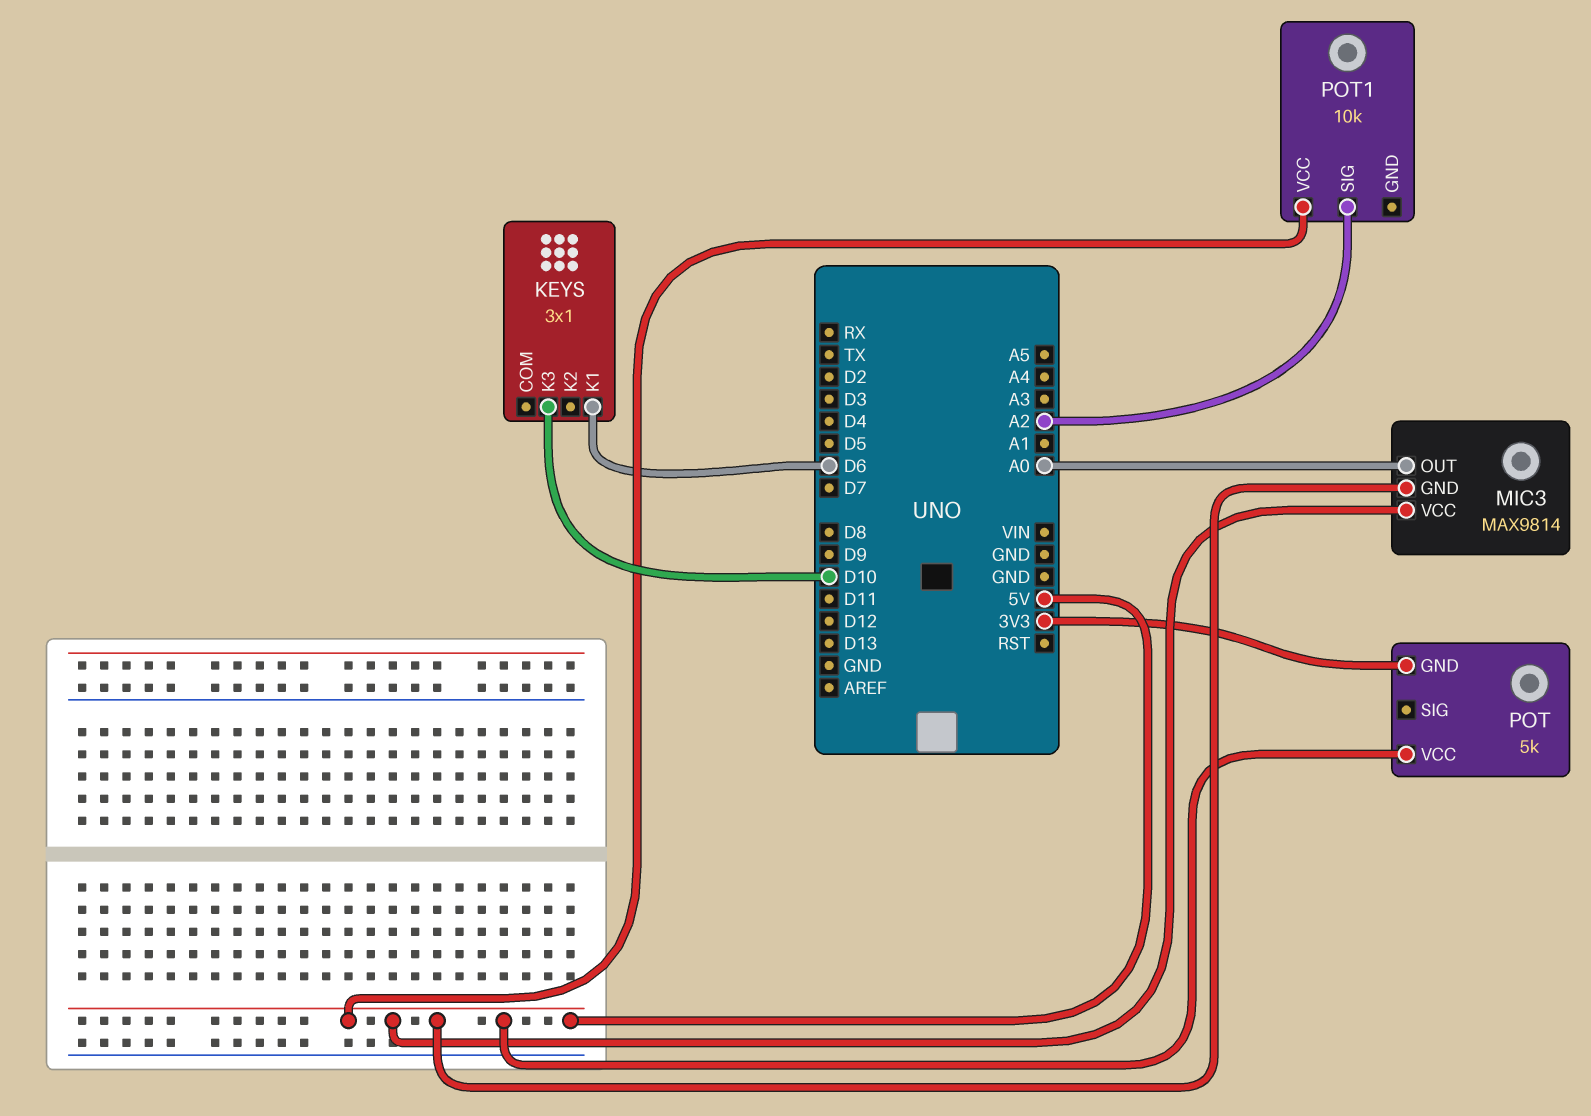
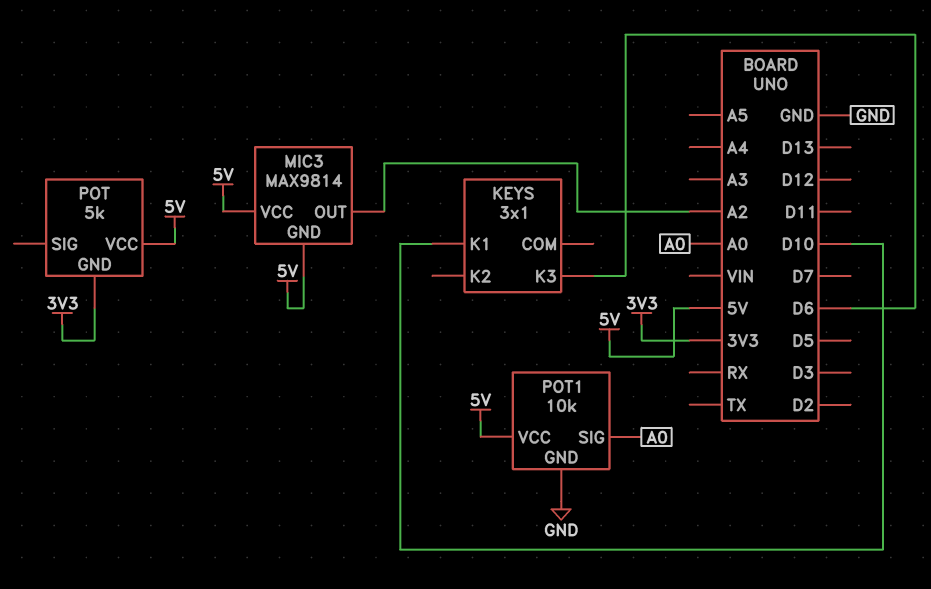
KEYS pin K1: D6 -> D10
KEYS pin K3: D10 -> D6
MIC3 pin OUT: A0 -> A2
POT1 pin GND: none -> GND
POT1 pin SIG: A2 -> A0

